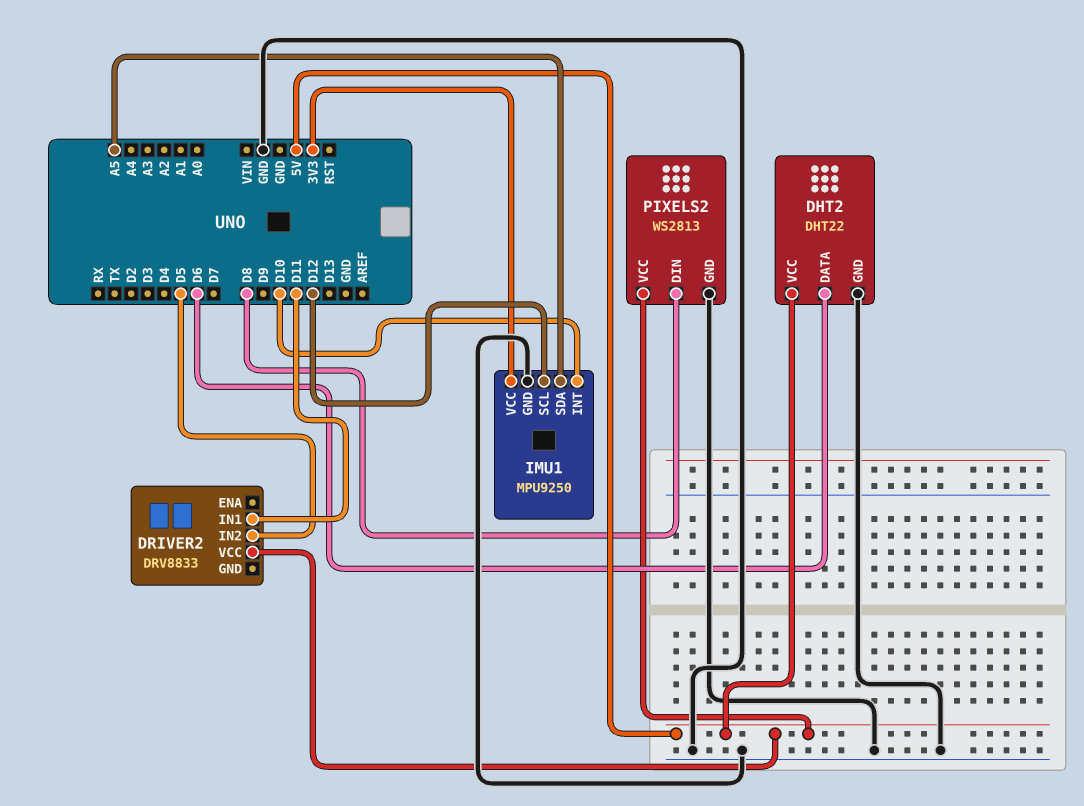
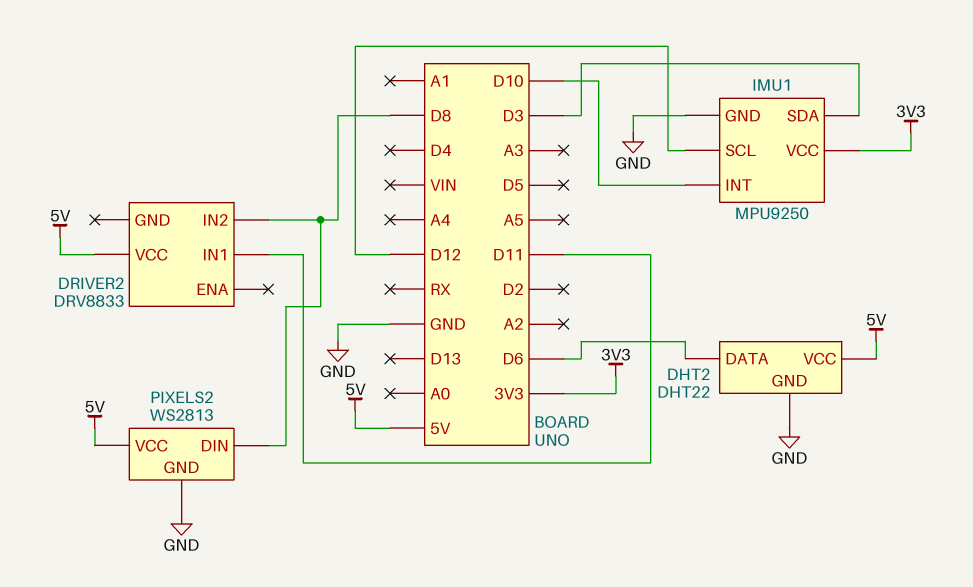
DRIVER2 pin IN2: D5 -> D8
IMU1 pin SDA: A5 -> D3

